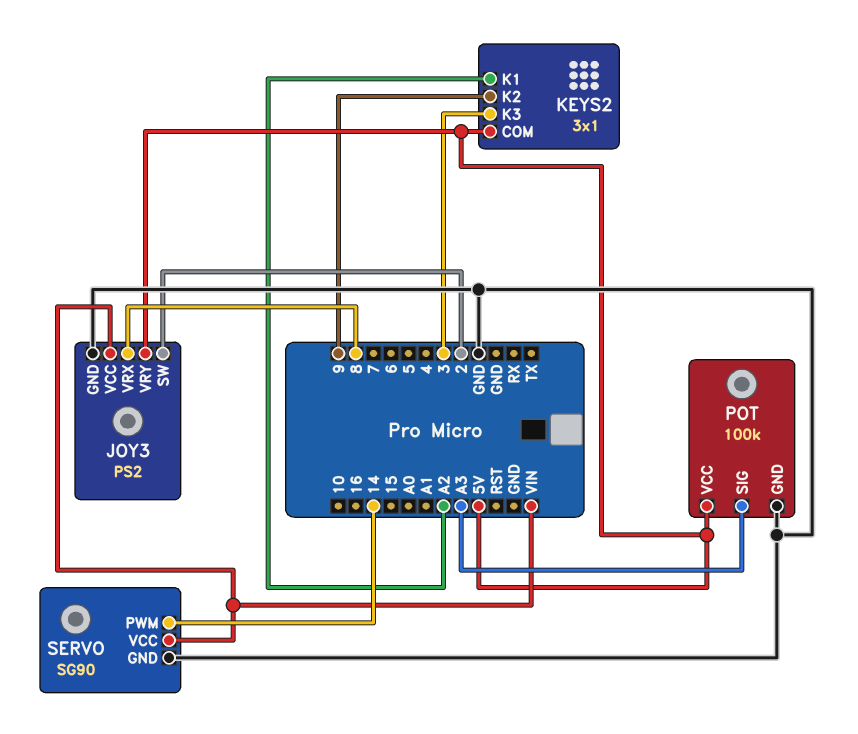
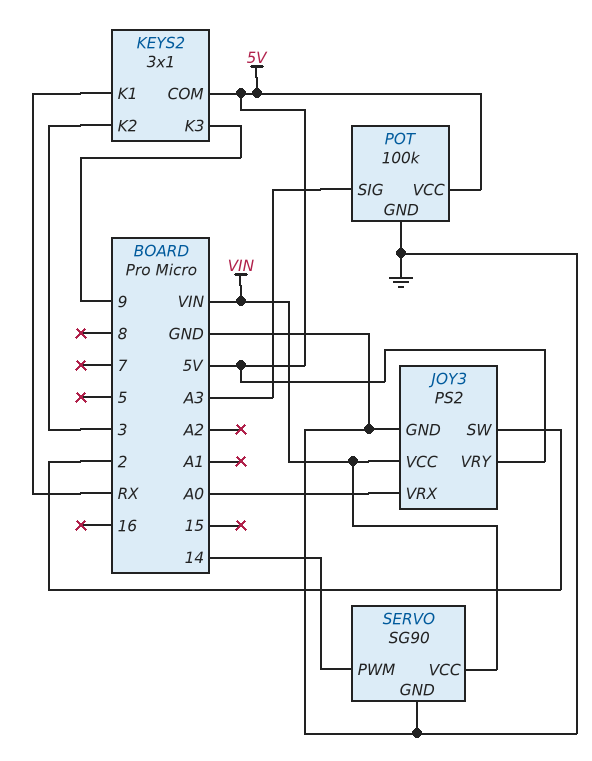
JOY3 pin VRX: 8 -> A0
KEYS2 pin K1: A2 -> RX
KEYS2 pin K2: 9 -> 3
KEYS2 pin K3: 3 -> 9

